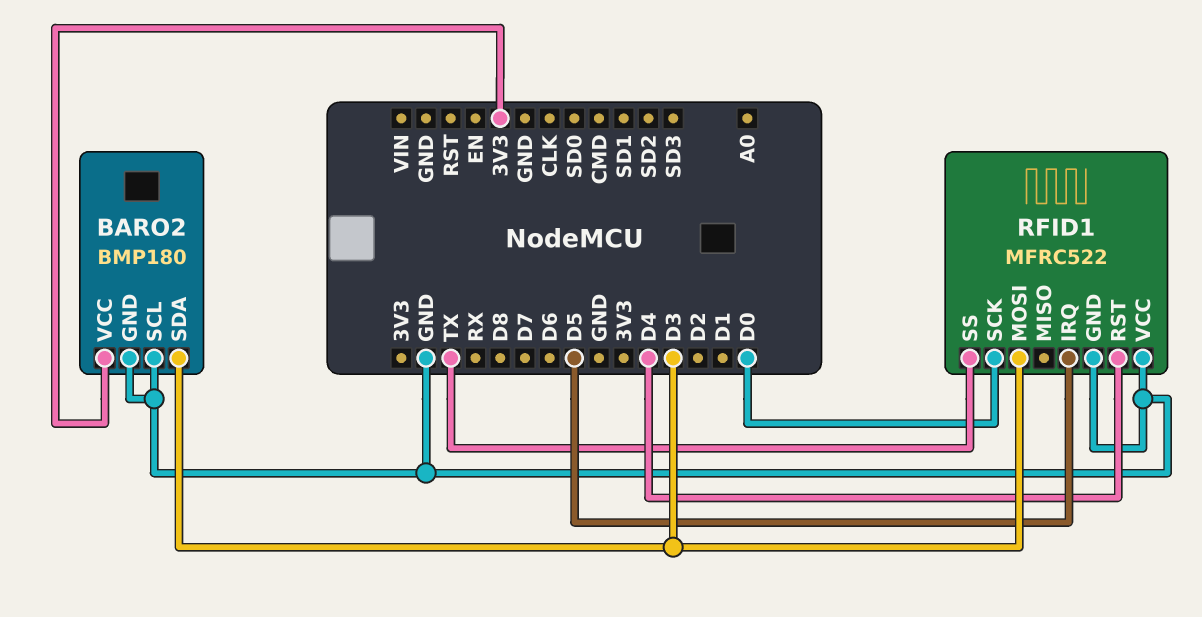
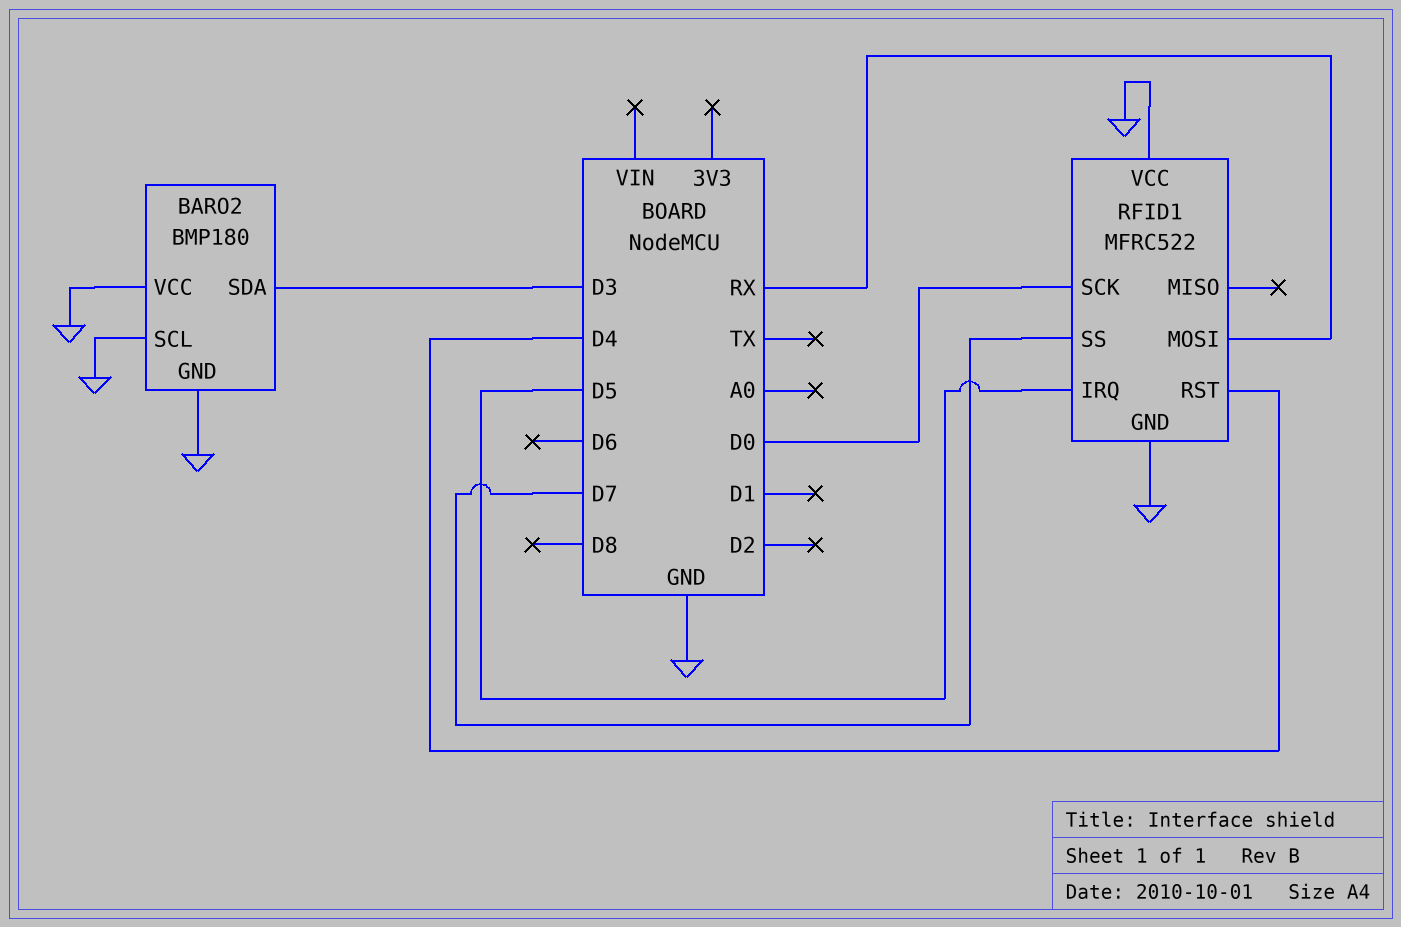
BARO2 pin VCC: 3V3 -> GND
RFID1 pin MOSI: D3 -> RX
RFID1 pin SS: TX -> D7

